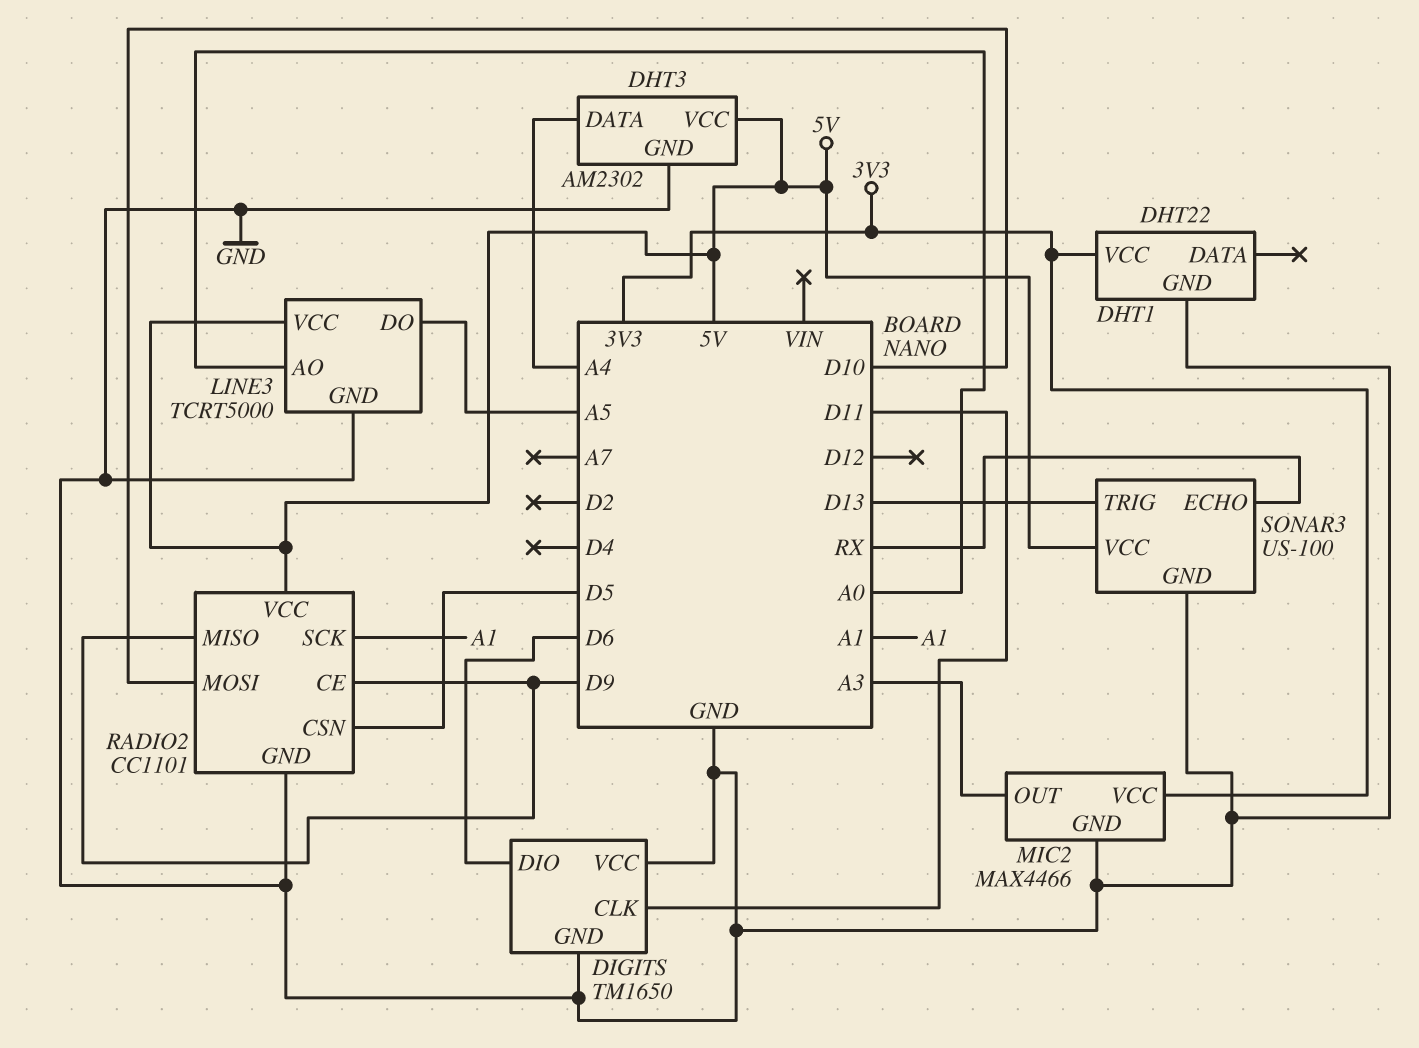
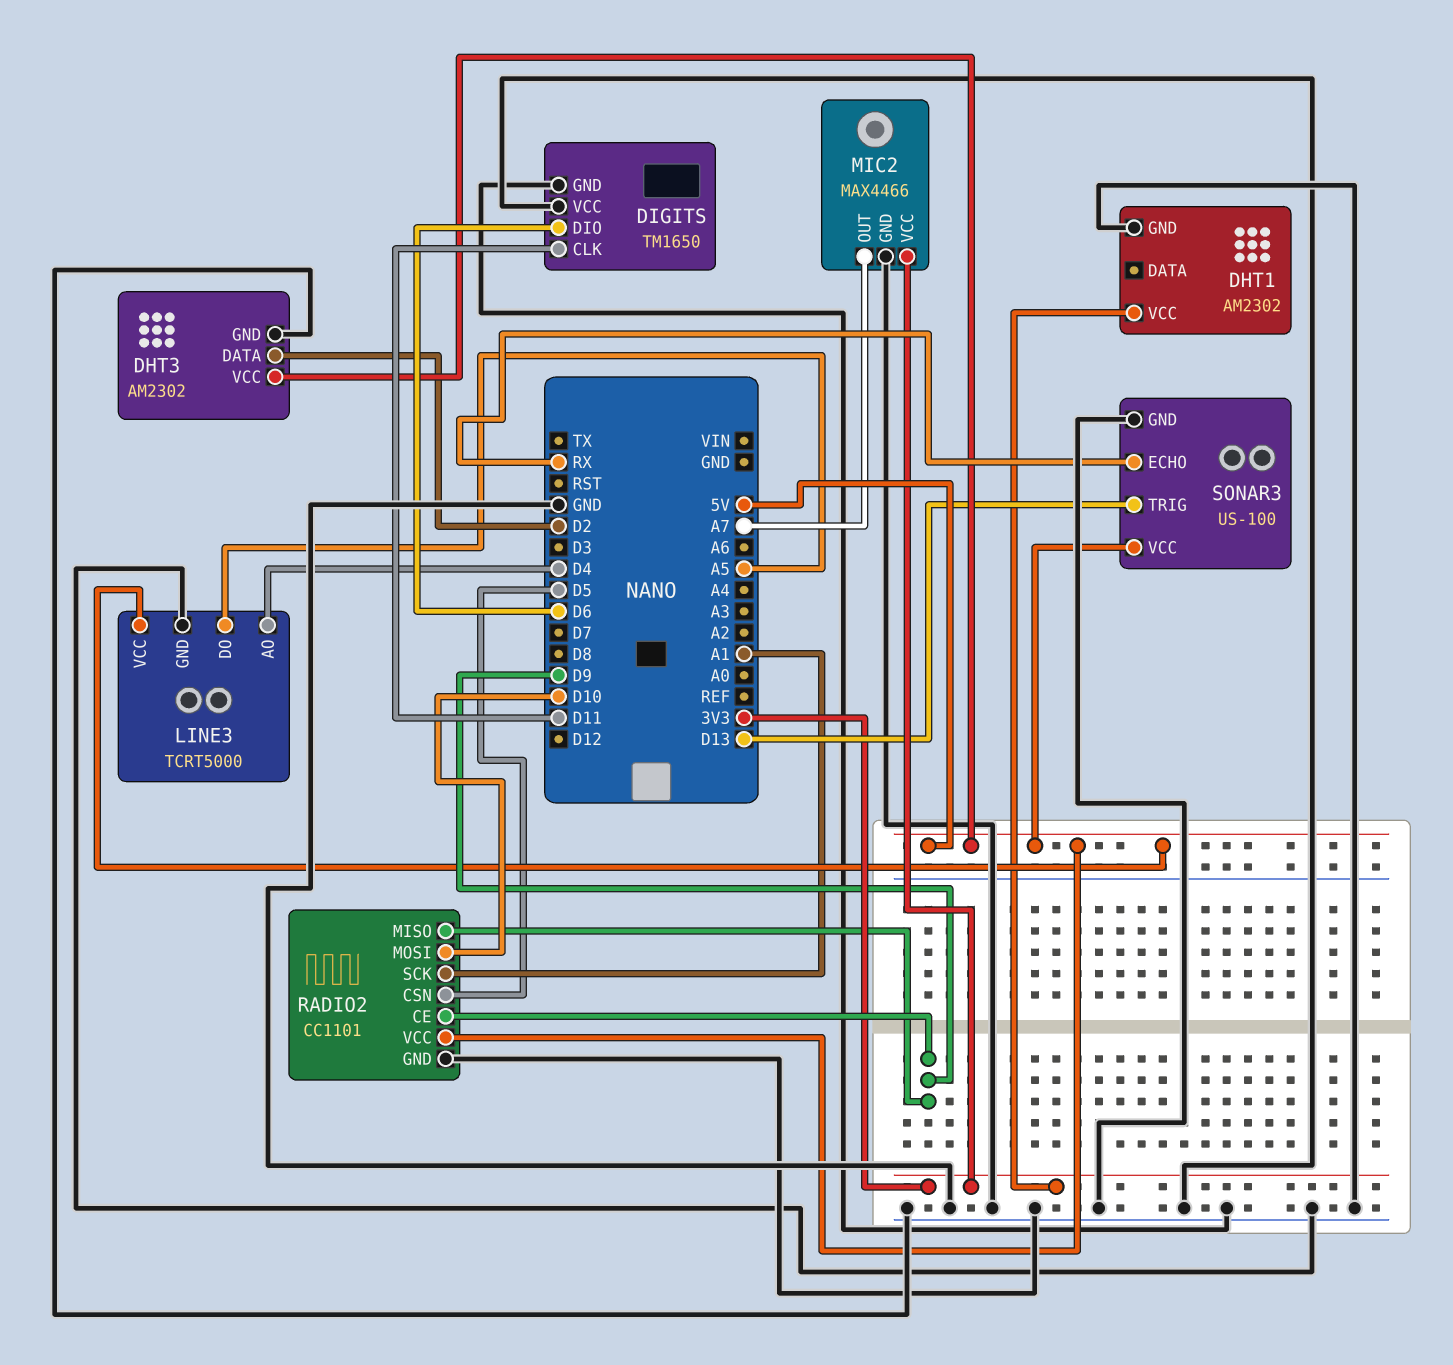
DHT1: DHT22 -> AM2302
DHT3 pin DATA: A4 -> D2
LINE3 pin AO: A0 -> D4
MIC2 pin OUT: A3 -> A7

